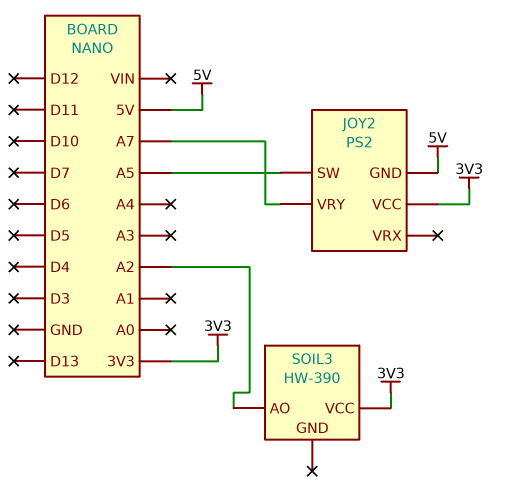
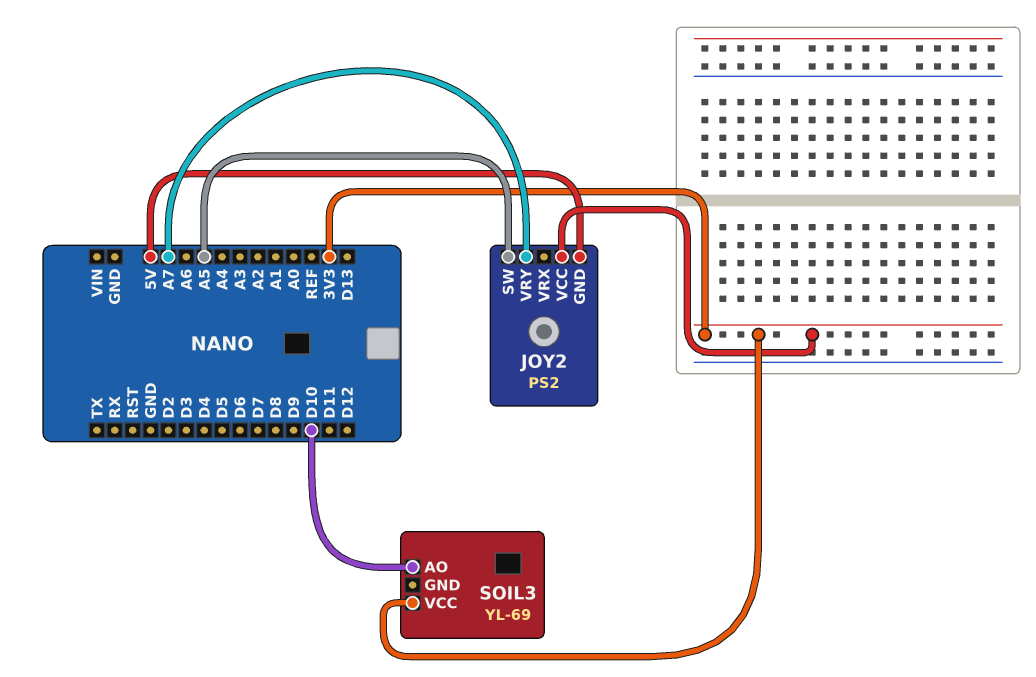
SOIL3: HW-390 -> YL-69
SOIL3 pin AO: A2 -> D10

